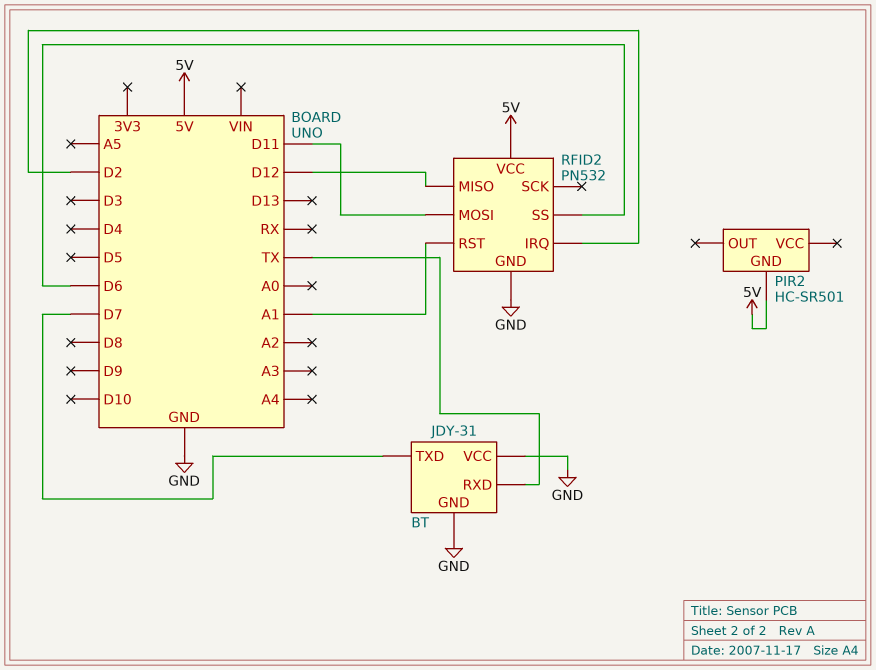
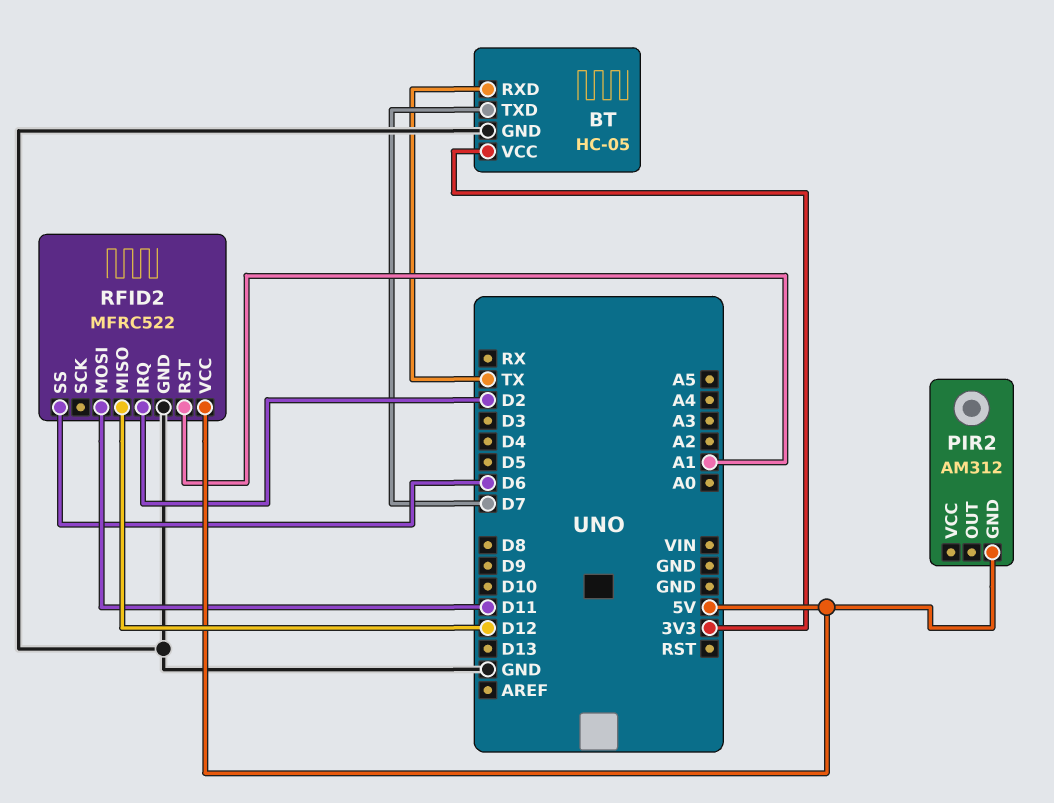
BT: JDY-31 -> HC-05
BT pin VCC: GND -> 3V3
PIR2: HC-SR501 -> AM312
RFID2: PN532 -> MFRC522

